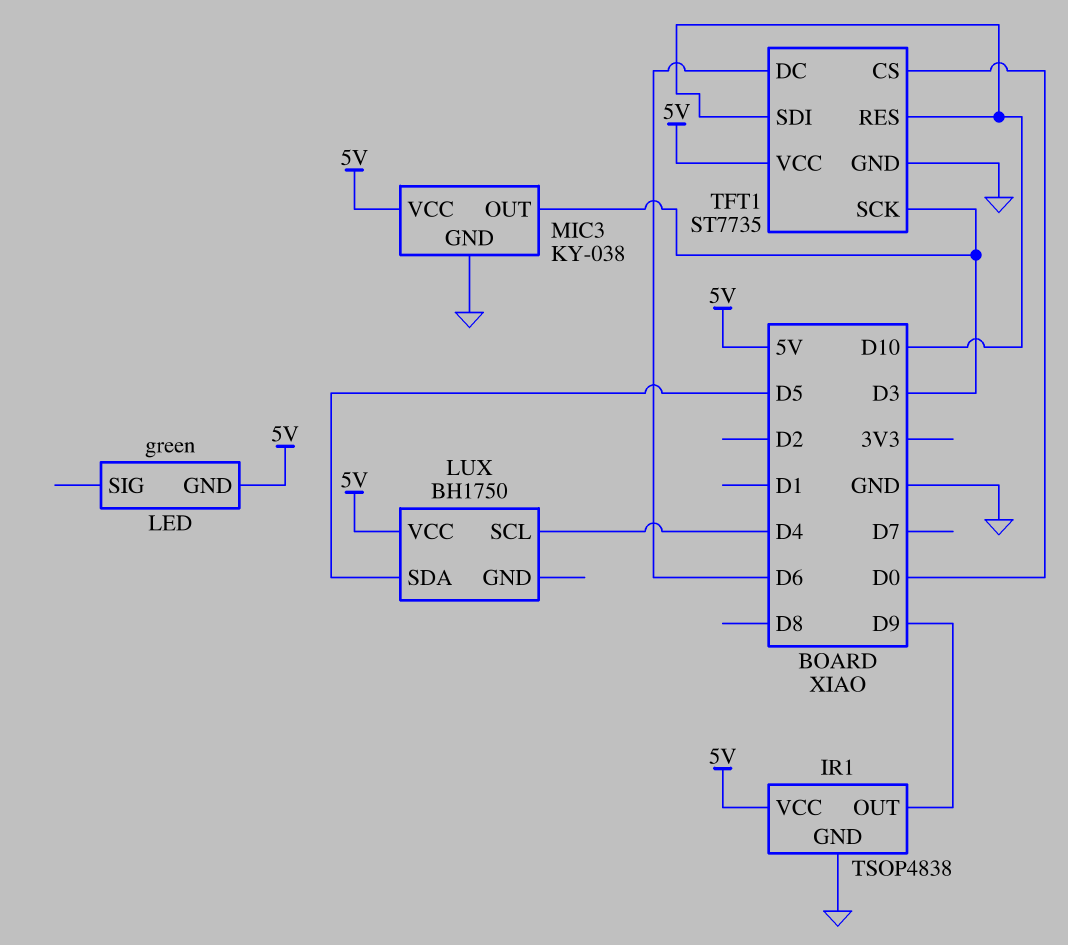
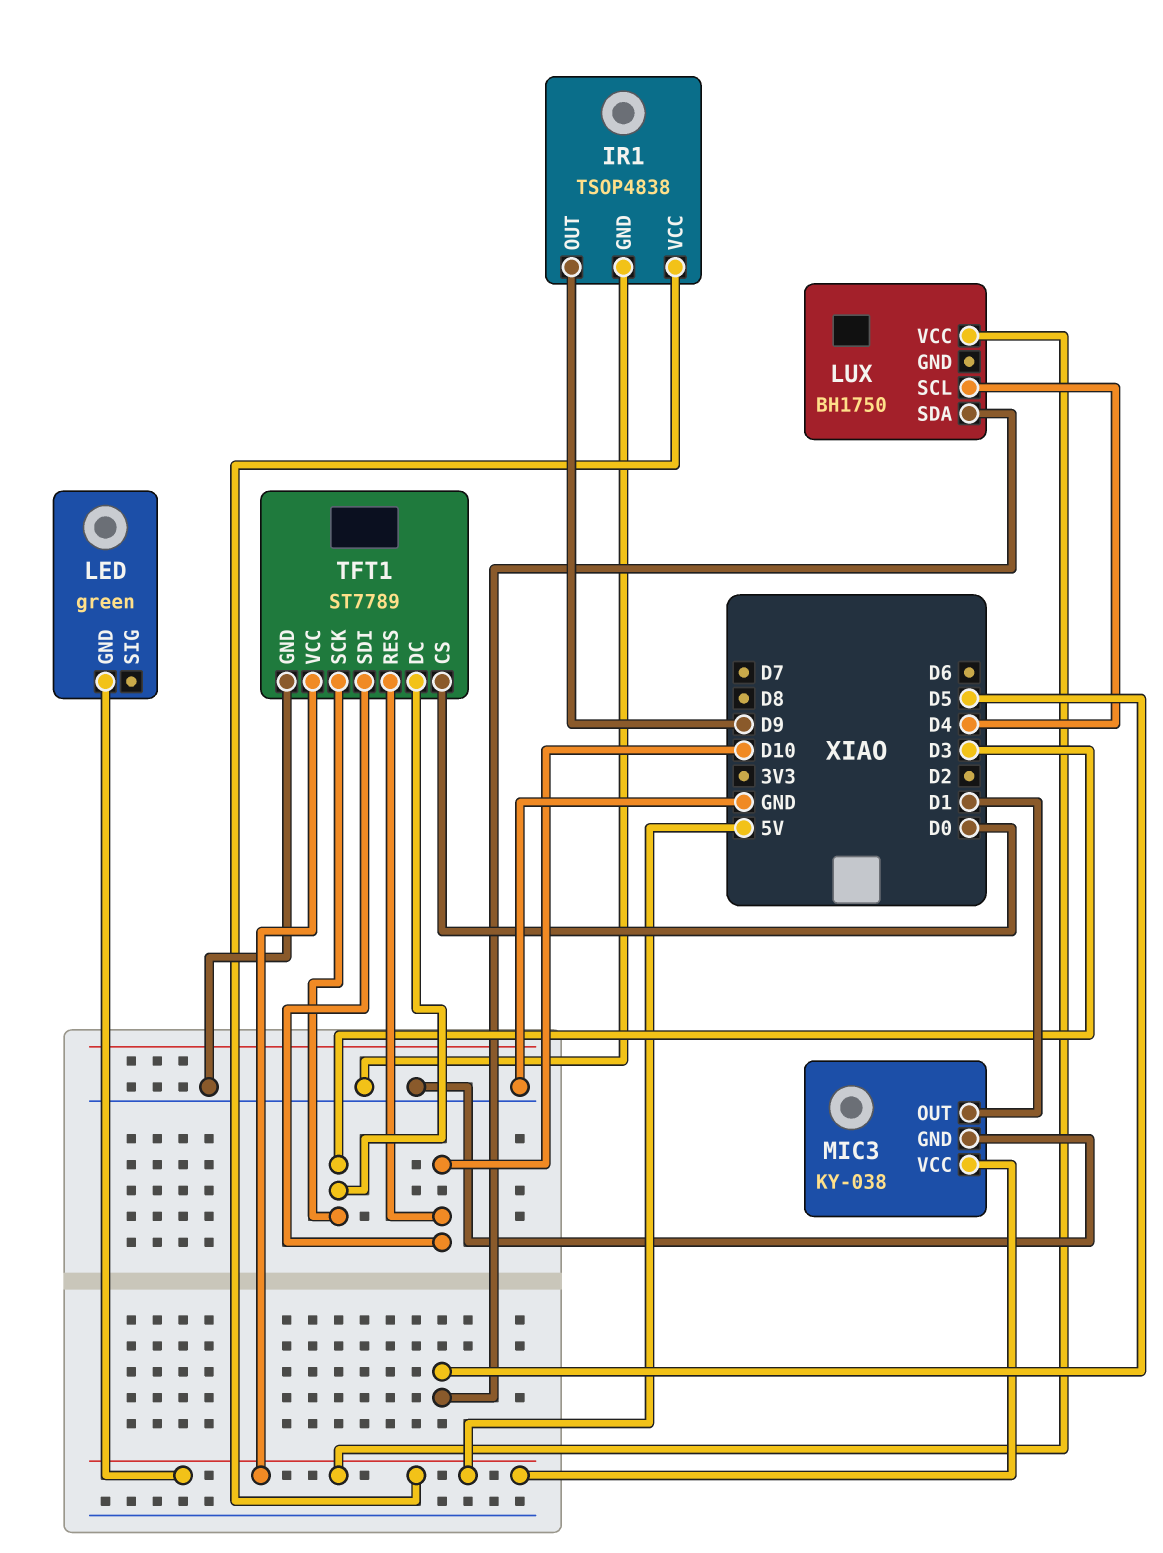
MIC3 pin OUT: D3 -> D1
TFT1: ST7735 -> ST7789
TFT1 pin DC: D6 -> D3

